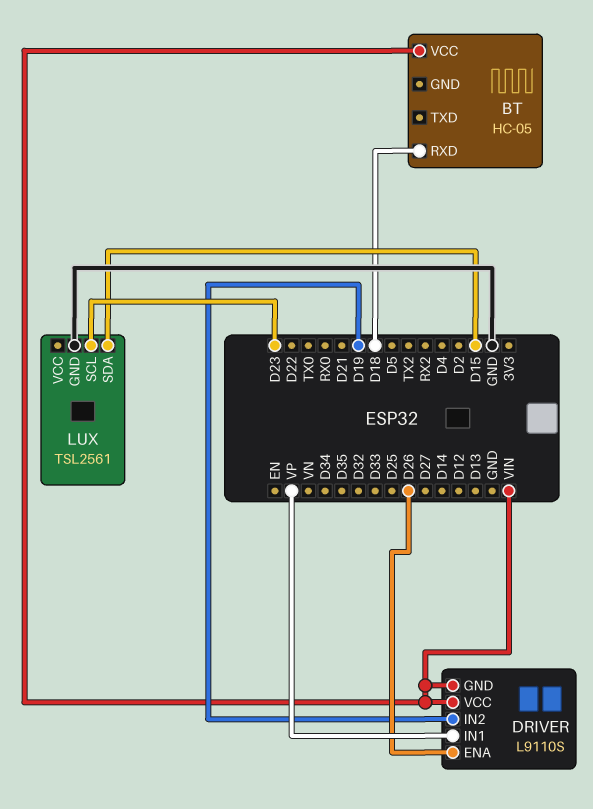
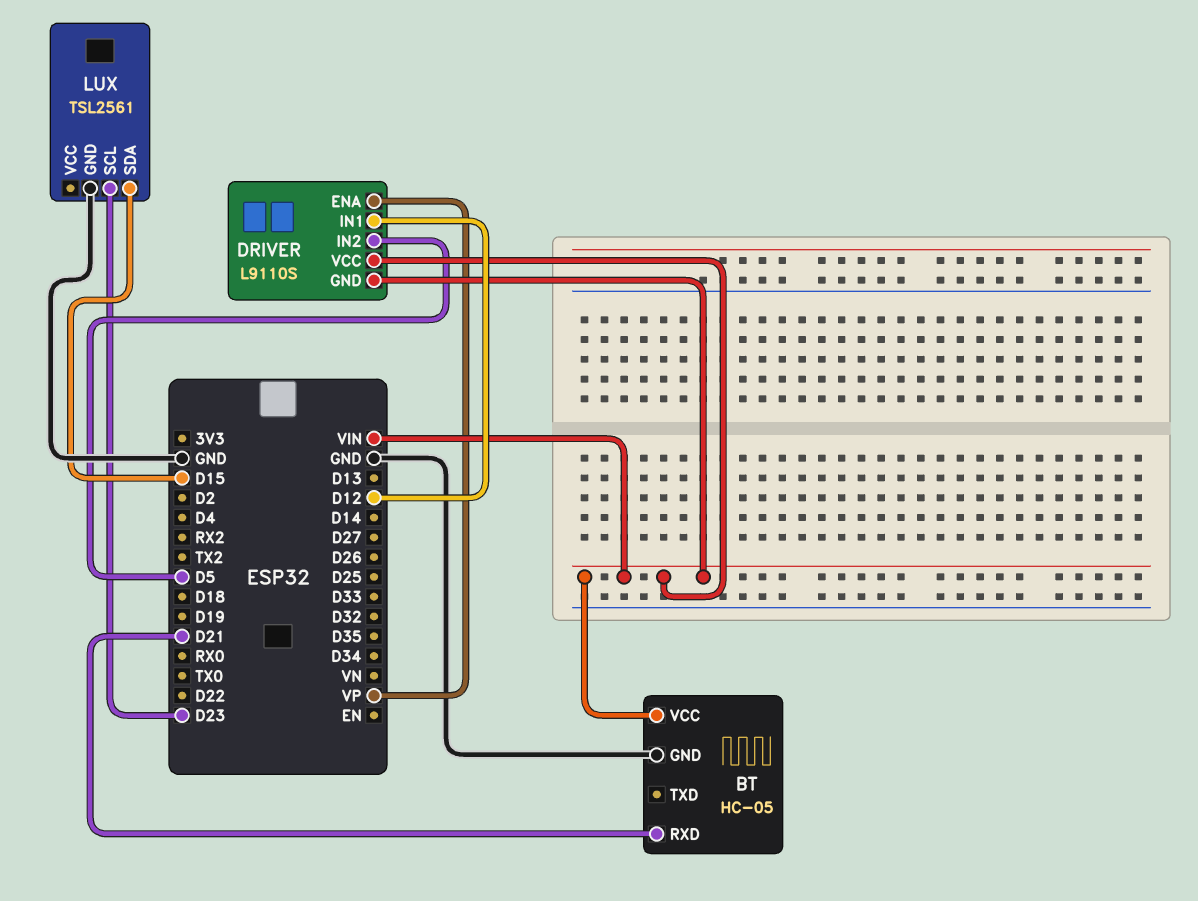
BT pin GND: none -> GND
BT pin RXD: D18 -> D21
DRIVER pin ENA: D26 -> VP
DRIVER pin IN1: VP -> D12
DRIVER pin IN2: D19 -> D5

